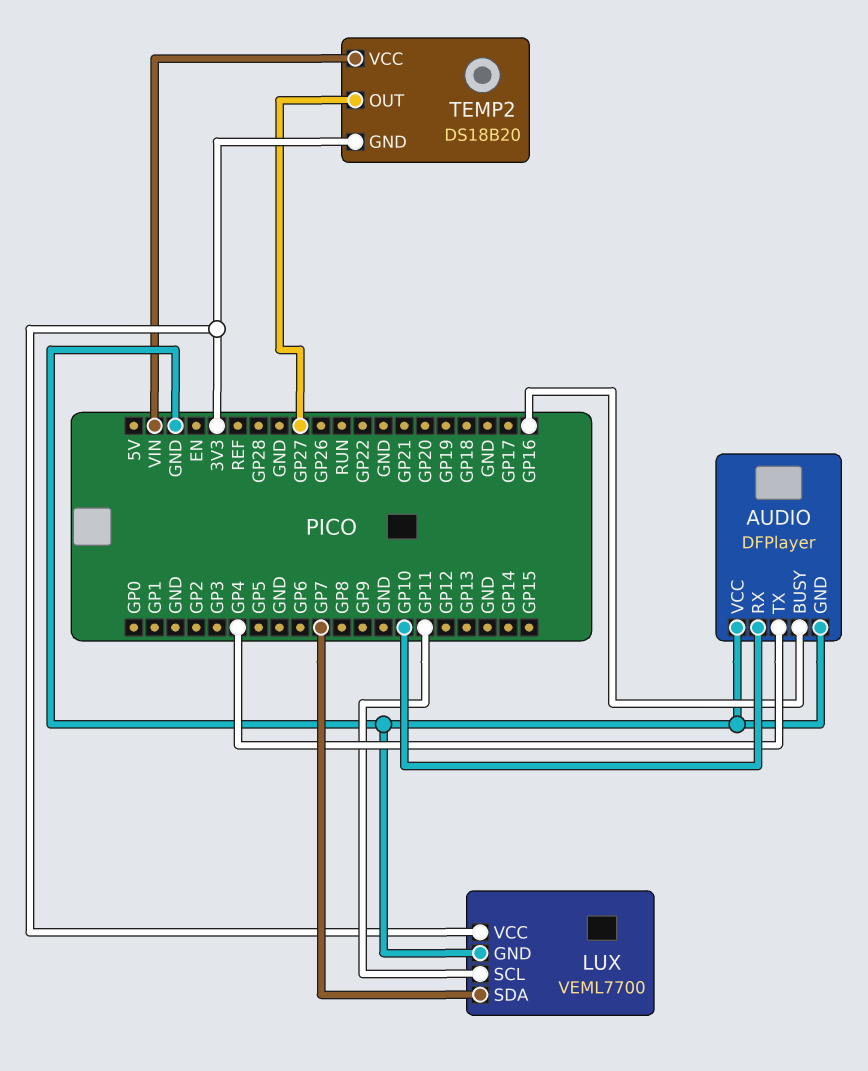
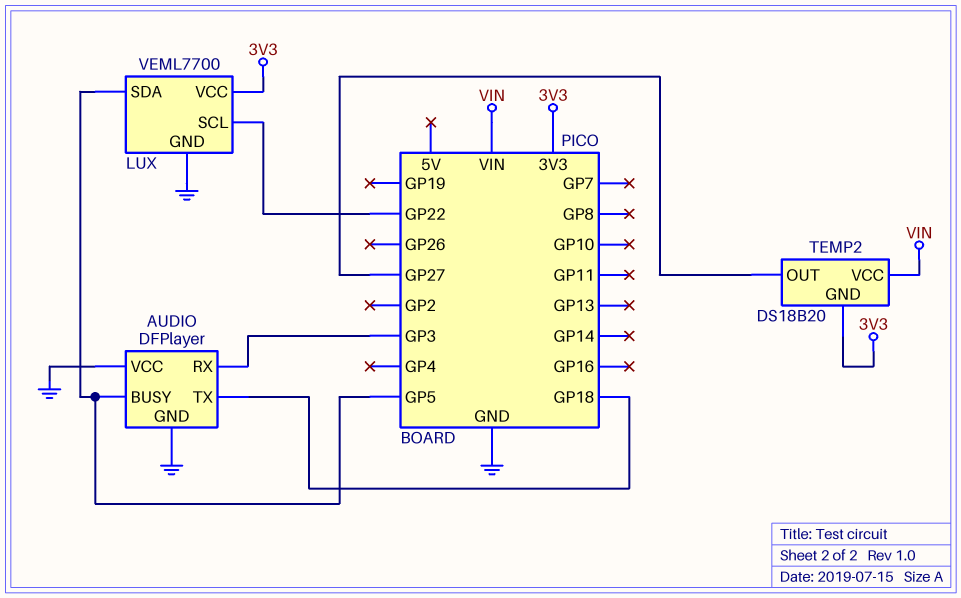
AUDIO pin BUSY: GP16 -> GP5
AUDIO pin RX: GP10 -> GP3
AUDIO pin TX: GP4 -> GP18
LUX pin SCL: GP11 -> GP22
LUX pin SDA: GP7 -> GP5

